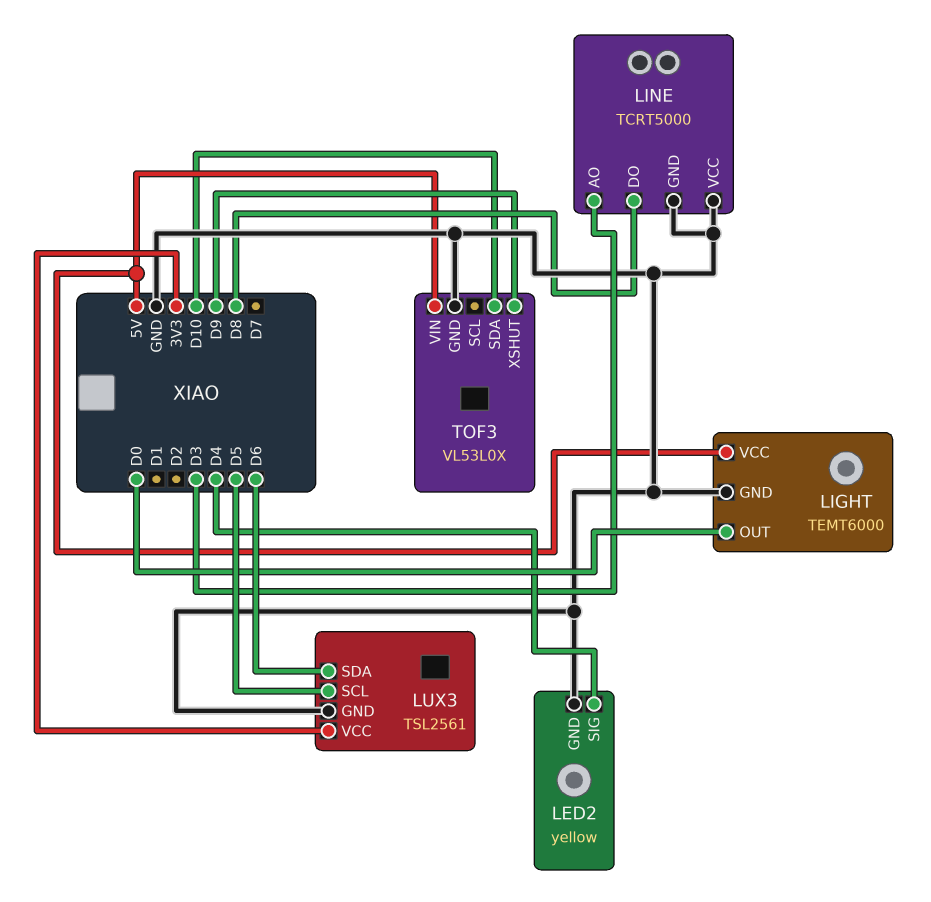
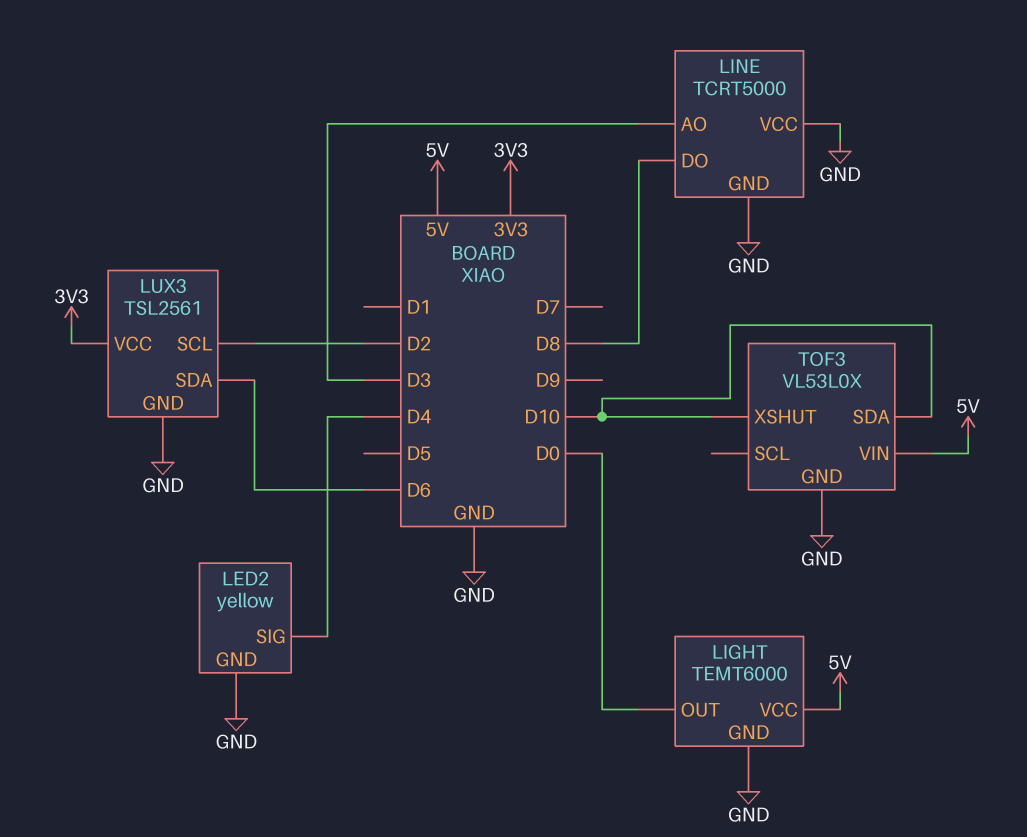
LUX3 pin SCL: D5 -> D2
TOF3 pin XSHUT: D9 -> D10

